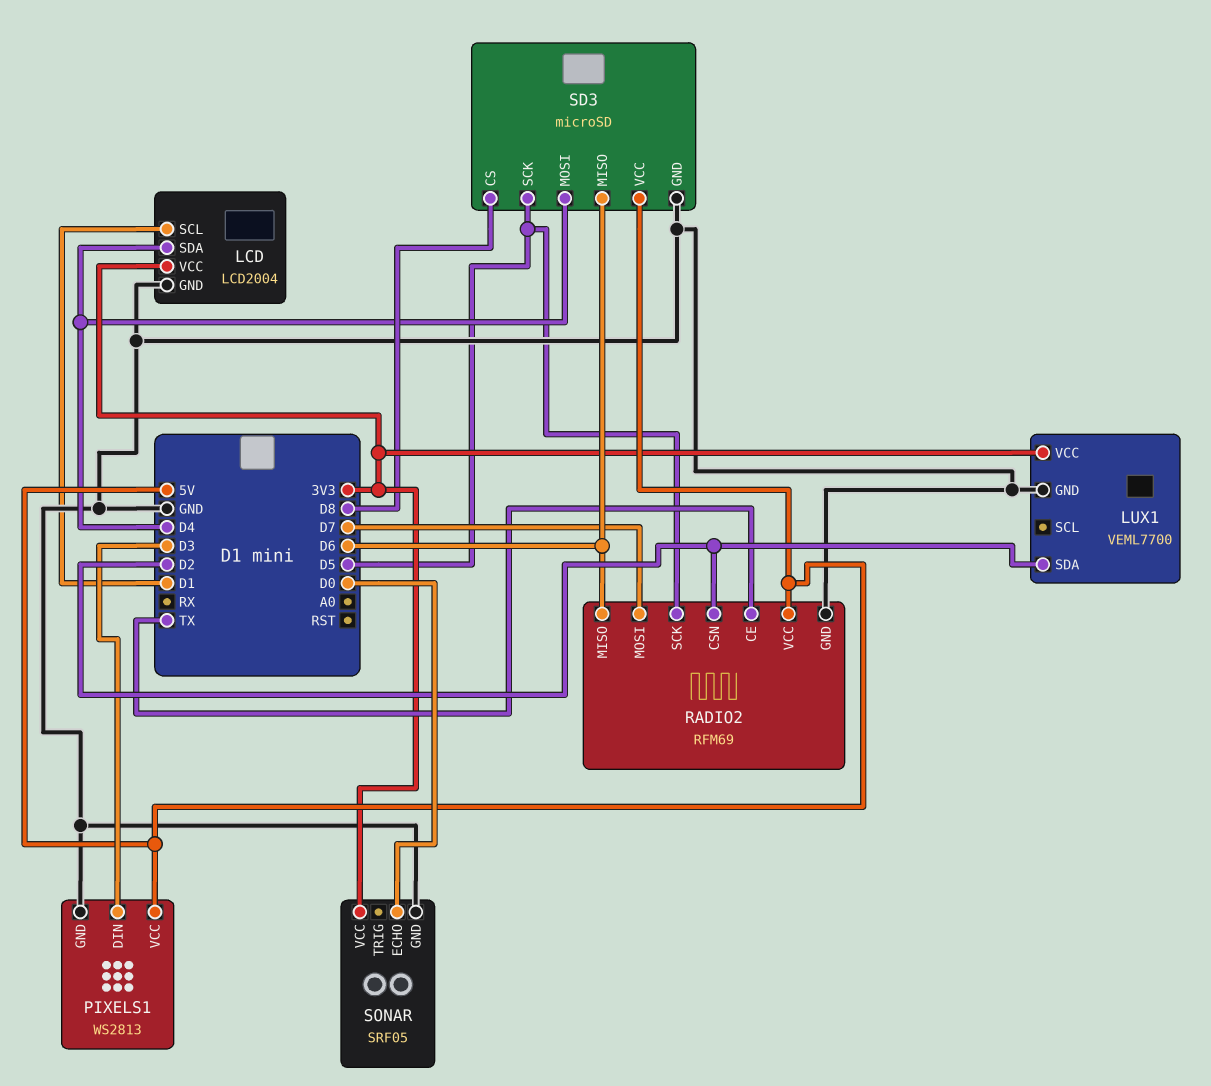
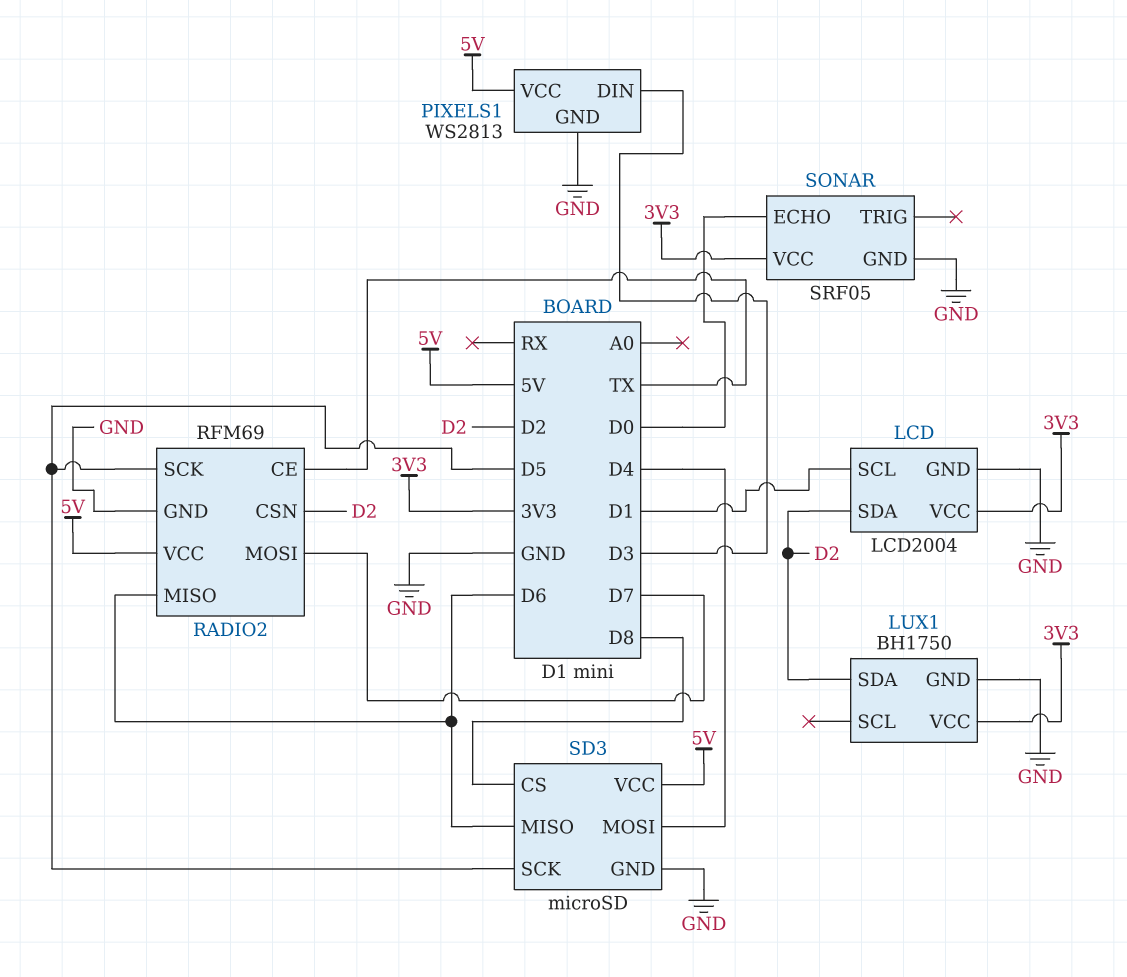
LCD pin SDA: D4 -> D2
LUX1: VEML7700 -> BH1750

